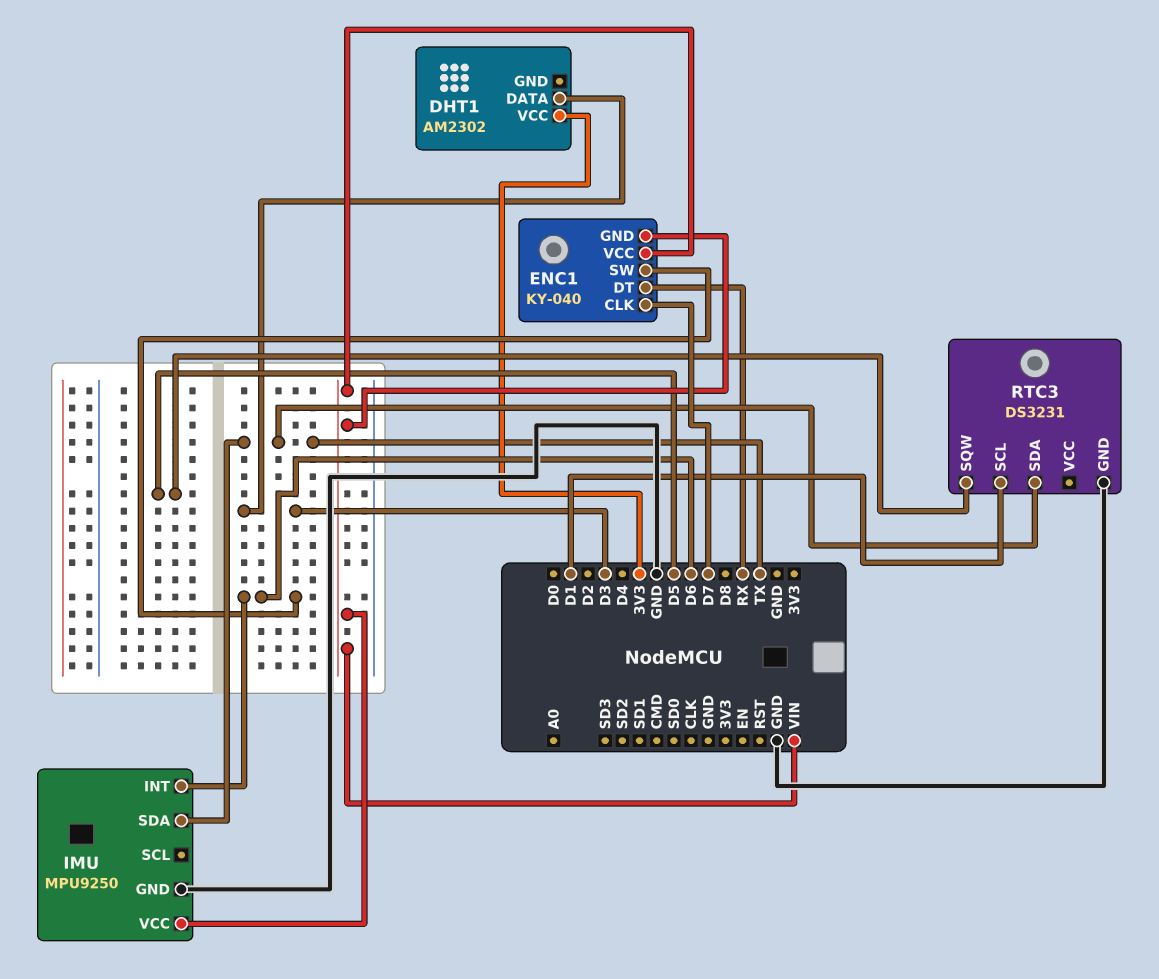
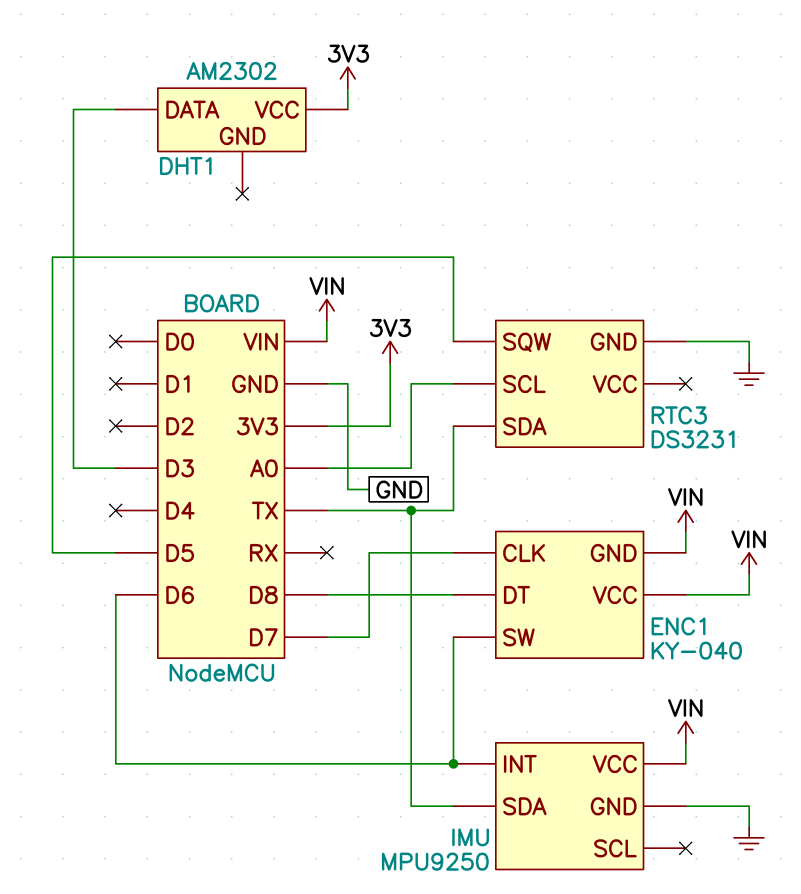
ENC1 pin DT: RX -> D8
RTC3 pin SCL: D1 -> A0

